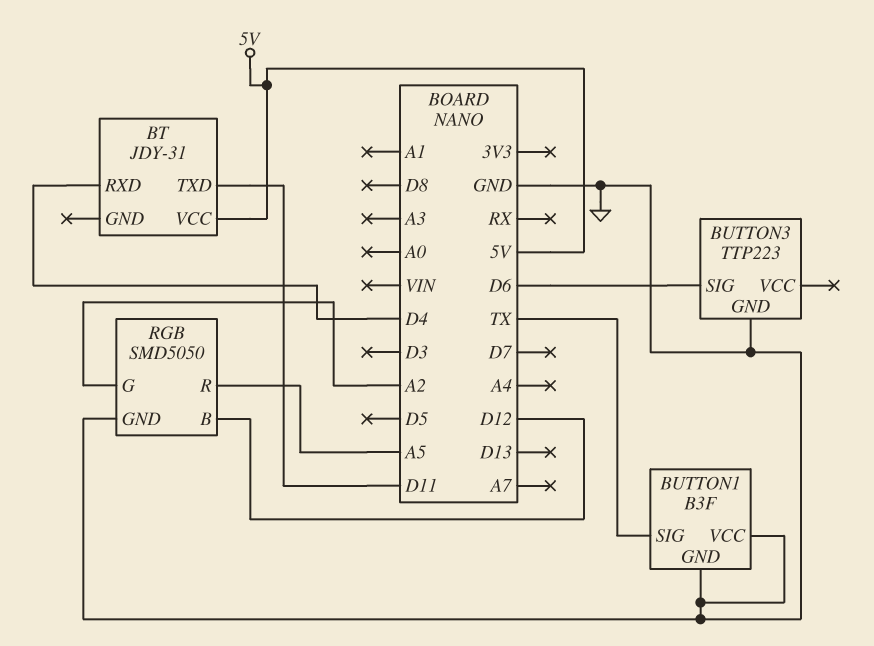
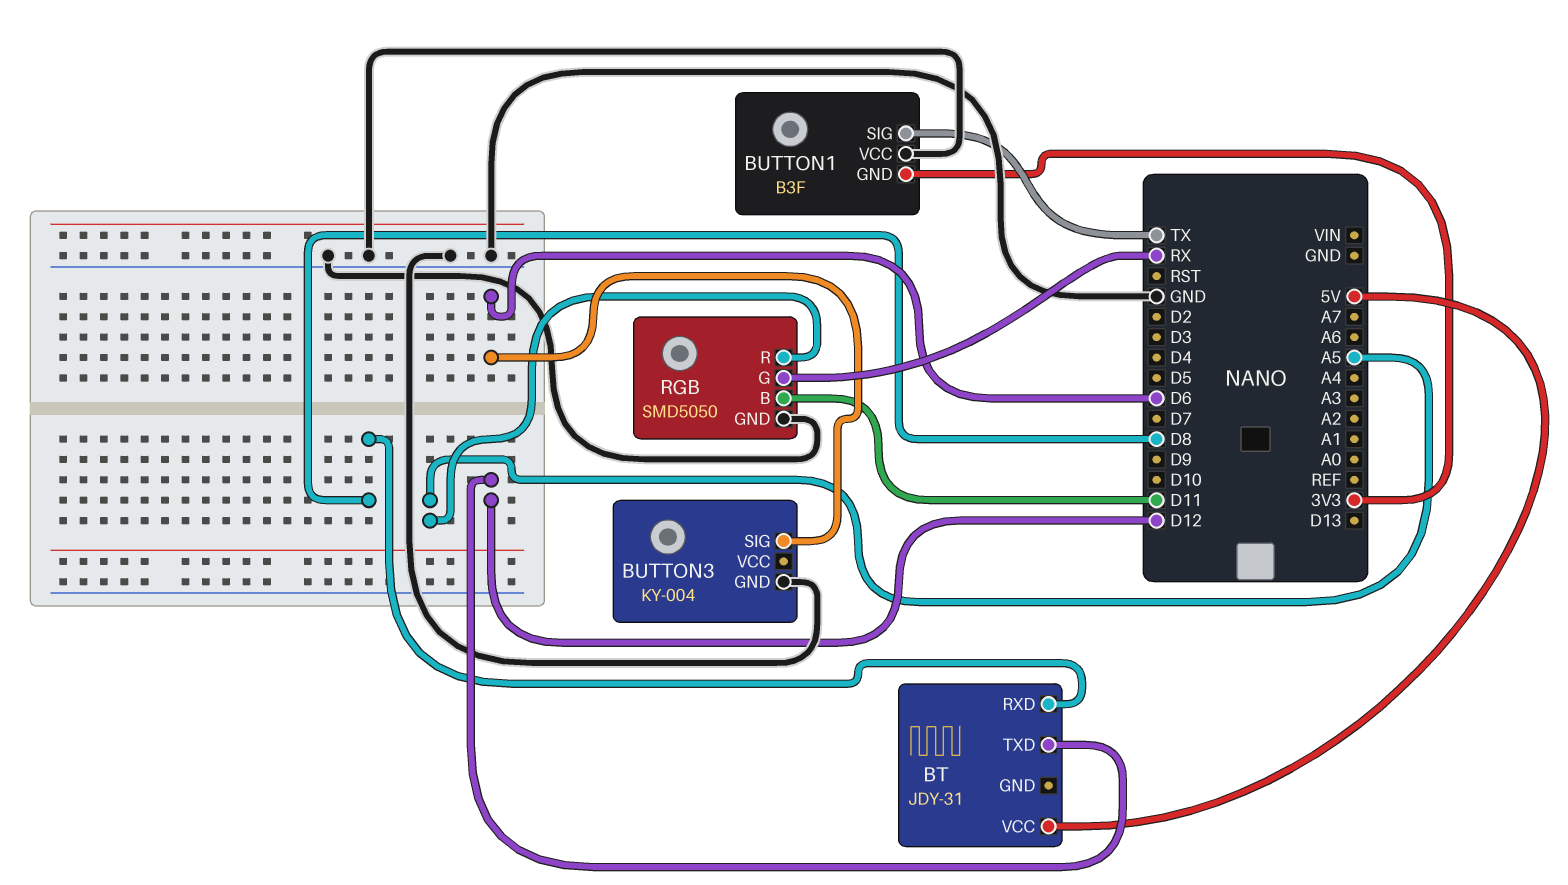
BT pin RXD: D4 -> D8
BT pin TXD: D11 -> D12
BUTTON1 pin GND: GND -> 3V3
BUTTON3: TTP223 -> KY-004
RGB pin B: D12 -> D11
RGB pin G: A2 -> RX

